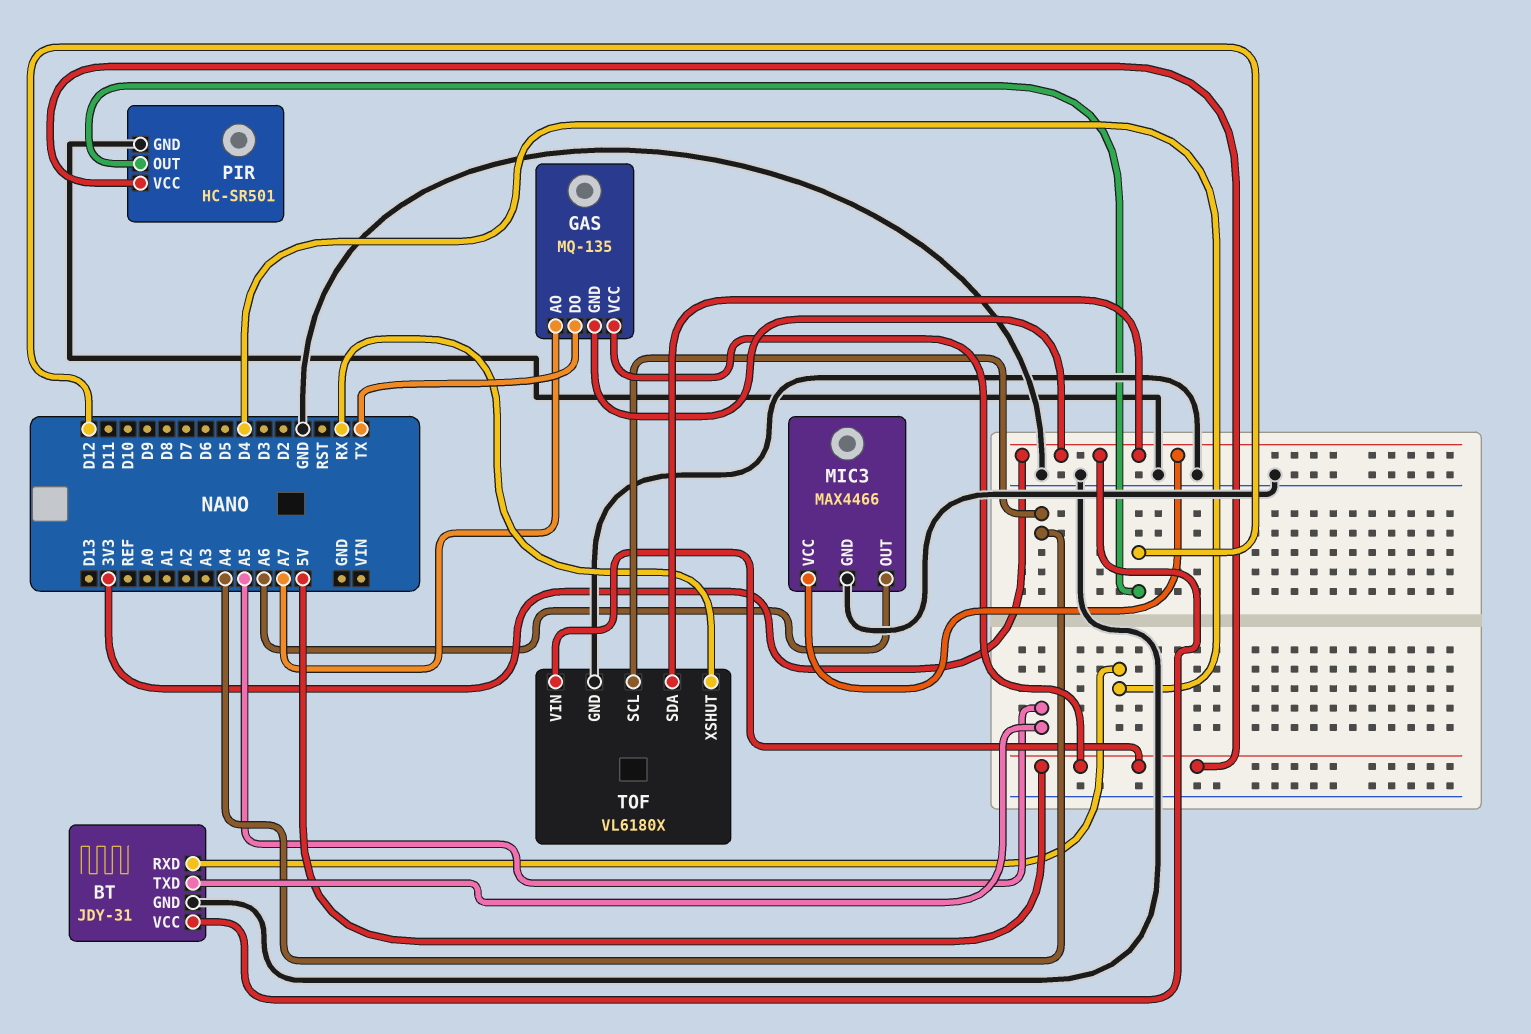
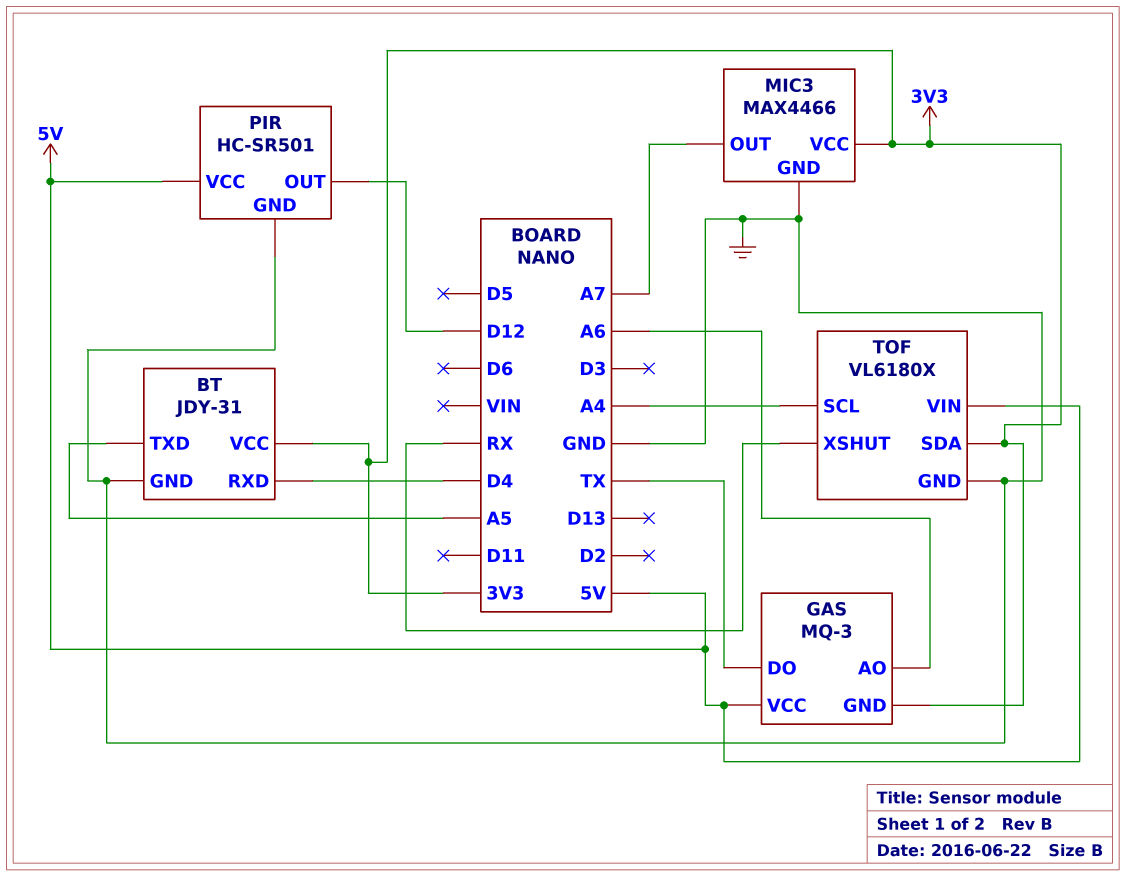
GAS: MQ-135 -> MQ-3
GAS pin AO: A7 -> A6
MIC3 pin OUT: A6 -> A7

